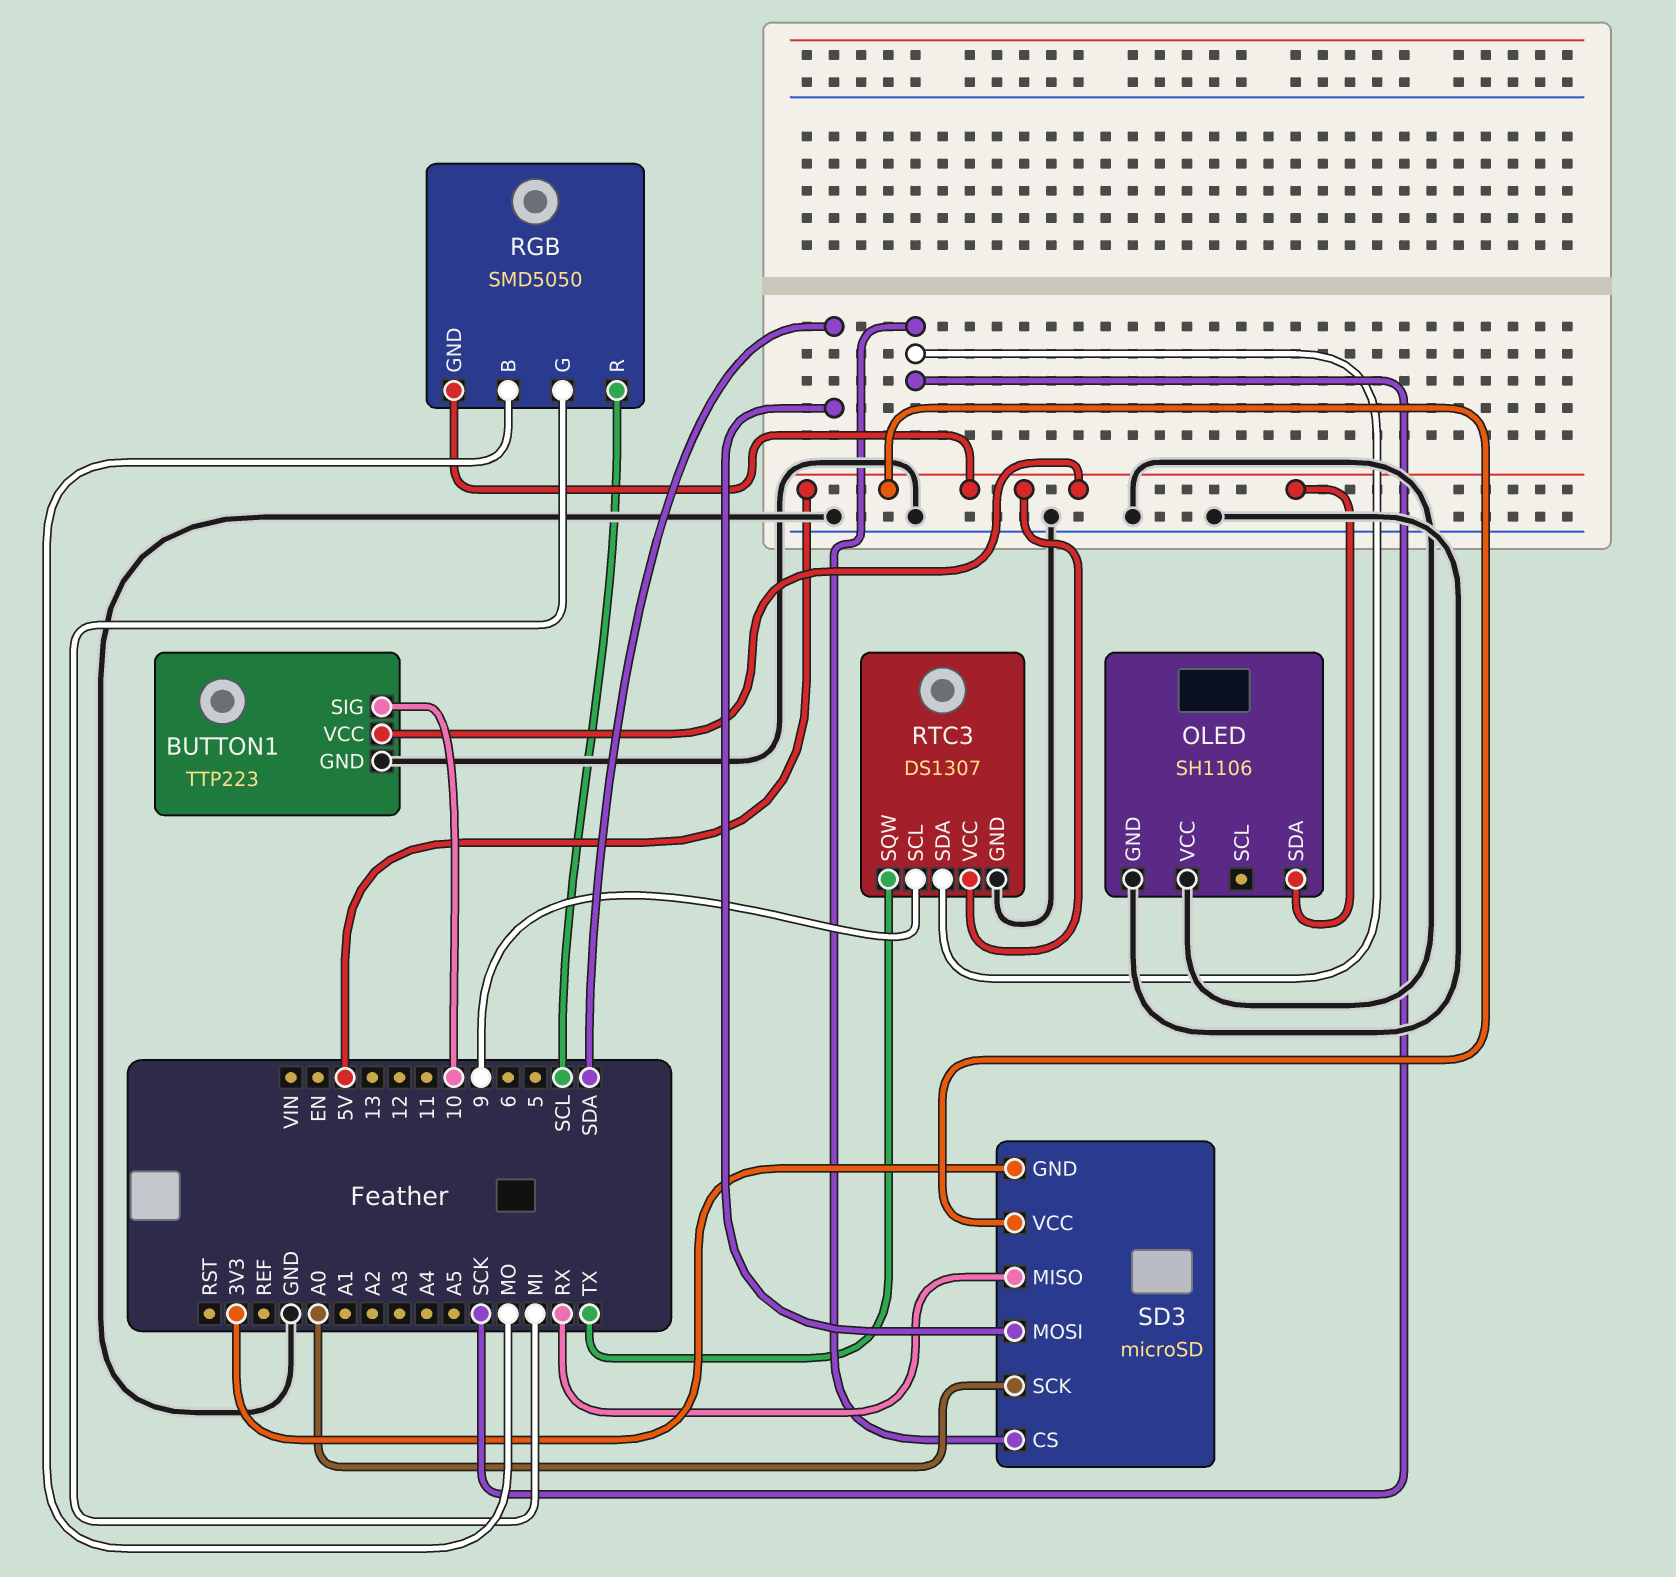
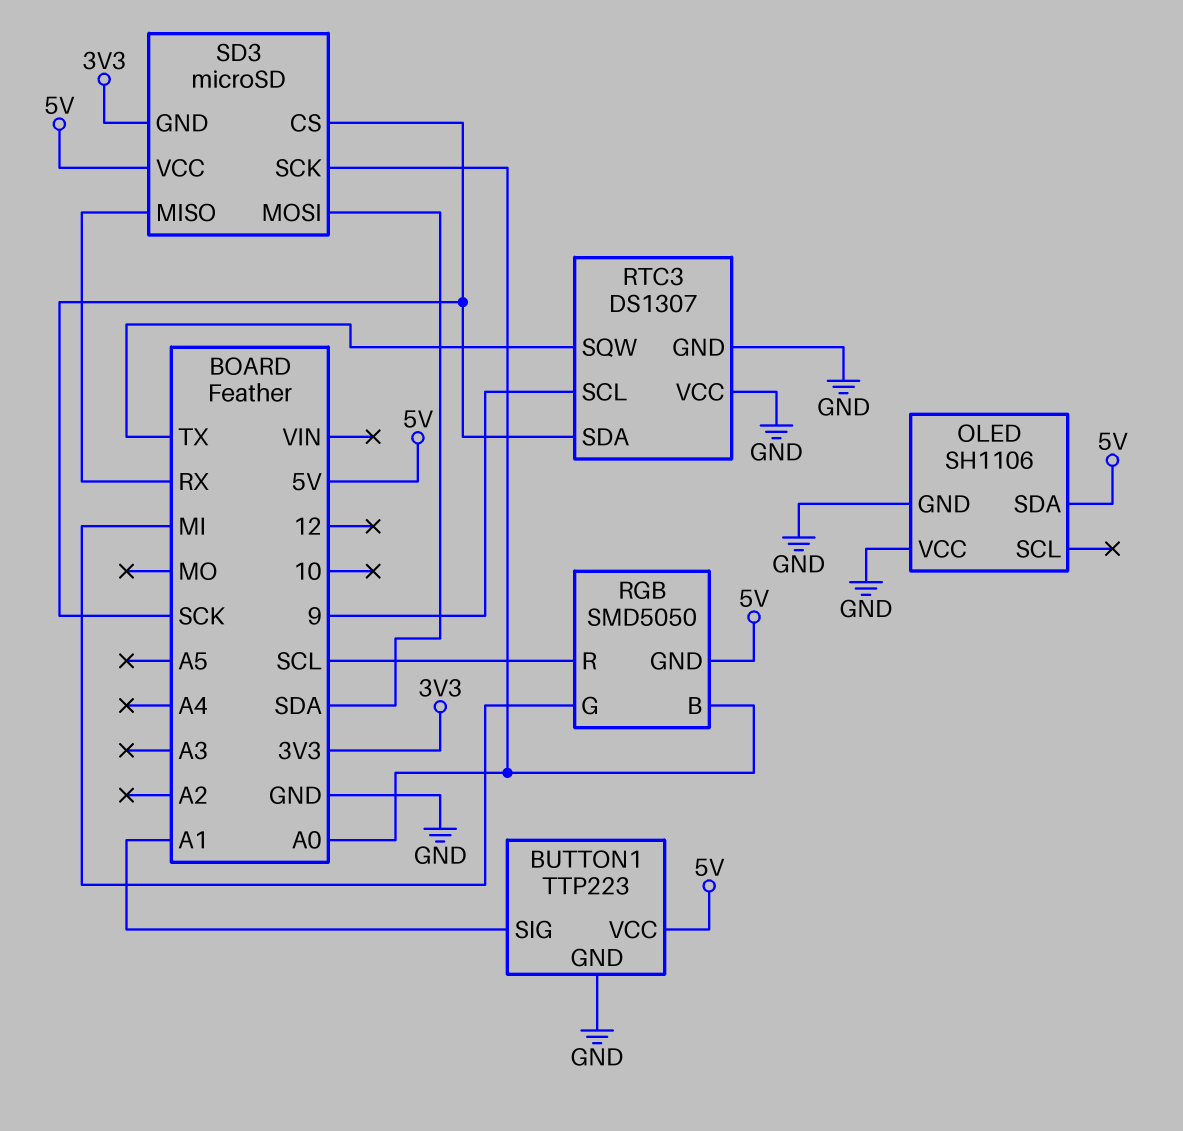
BUTTON1 pin SIG: 10 -> A1
RGB pin B: MO -> A0
RTC3 pin VCC: 5V -> GND

